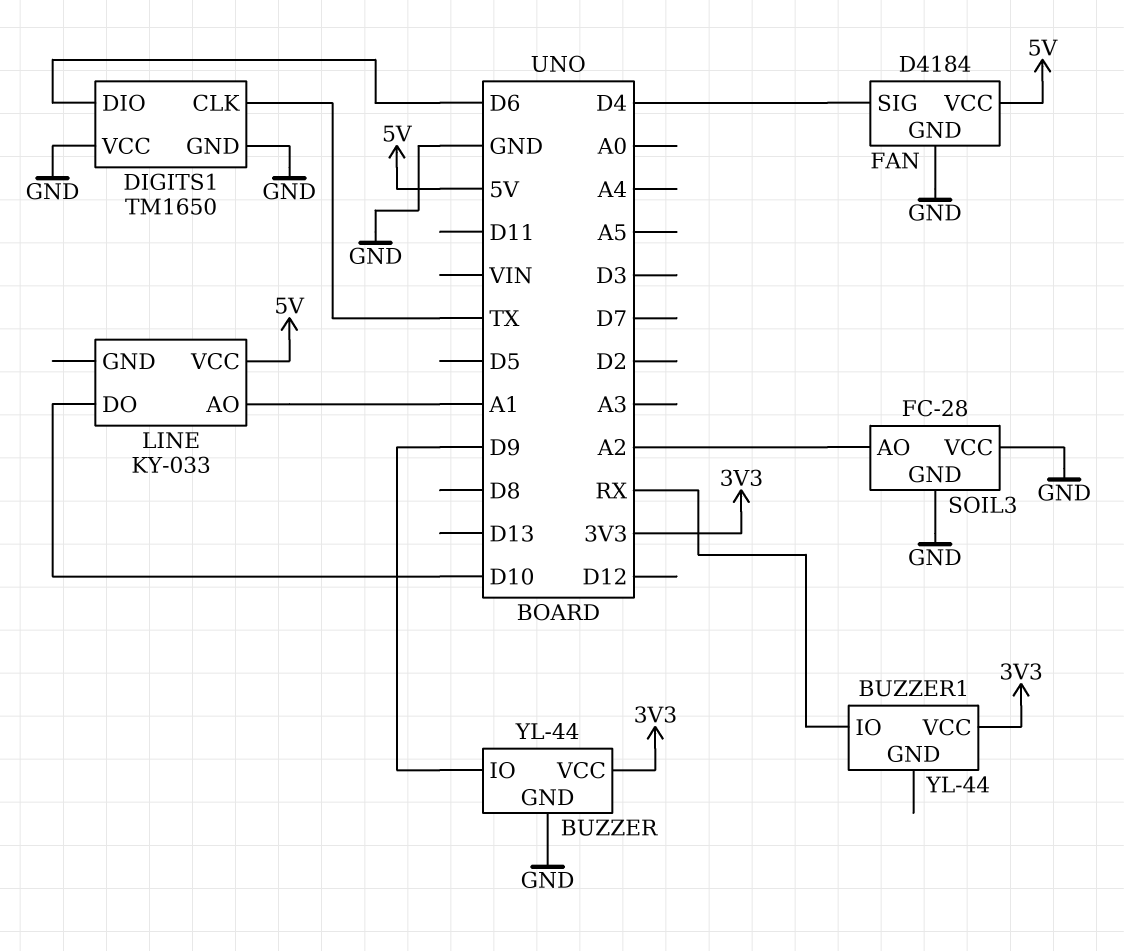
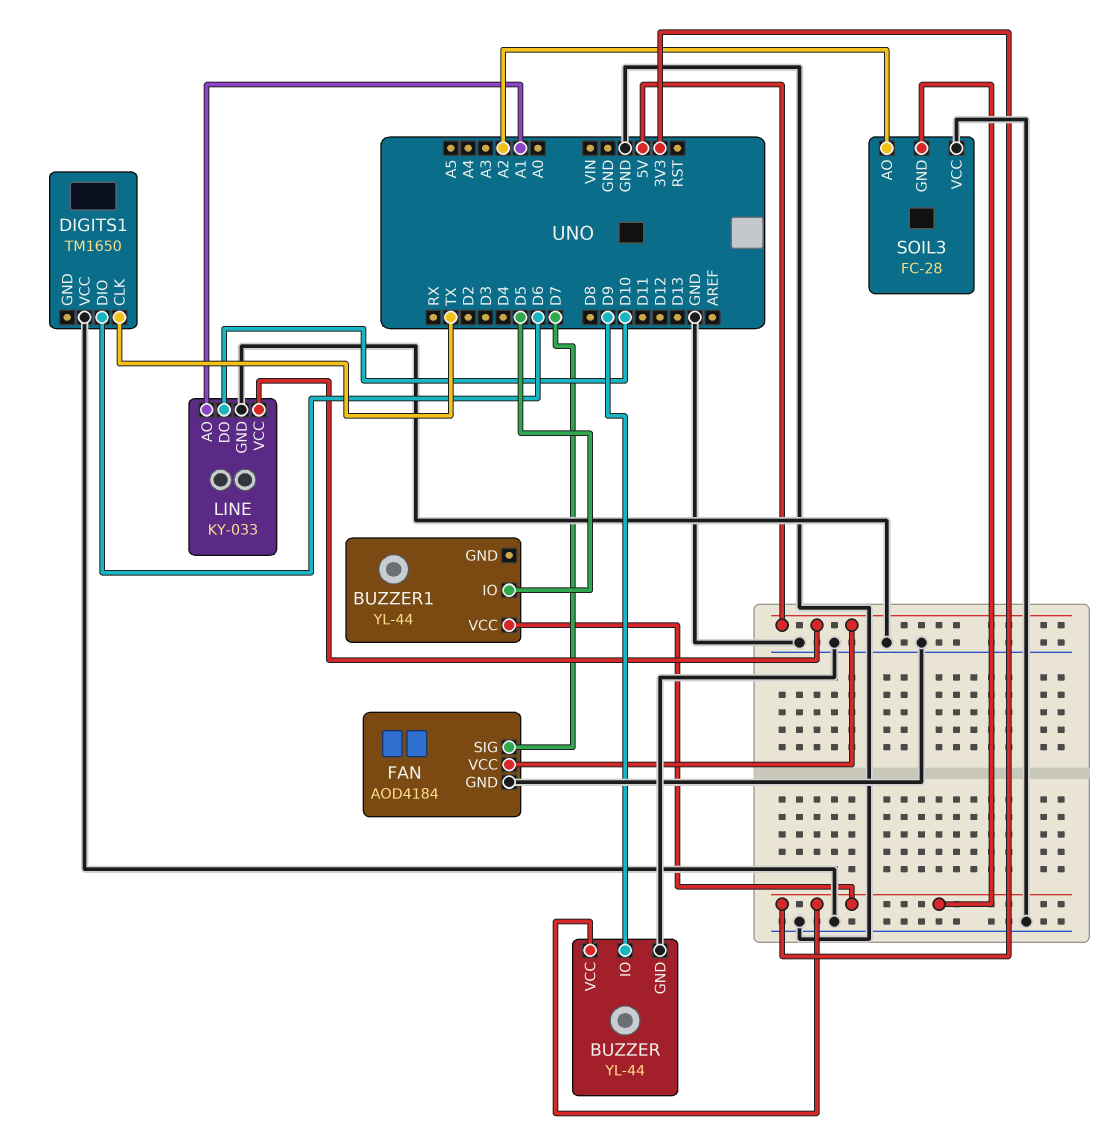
BUZZER1 pin IO: RX -> D5
DIGITS1 pin GND: GND -> none
FAN: D4184 -> AOD4184
FAN pin SIG: D4 -> D7
LINE pin GND: none -> GND
SOIL3 pin GND: GND -> 3V3

